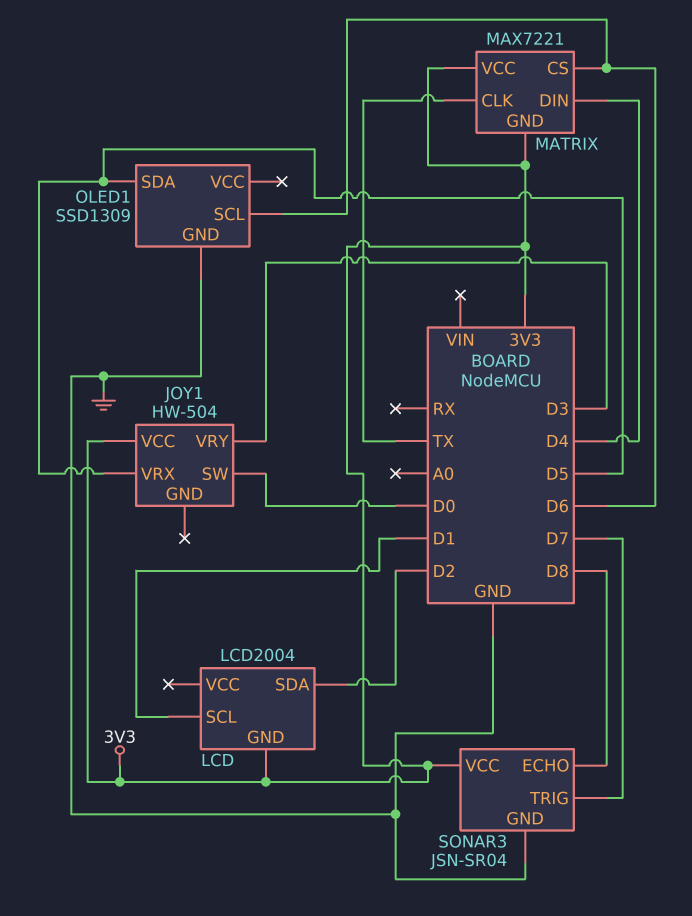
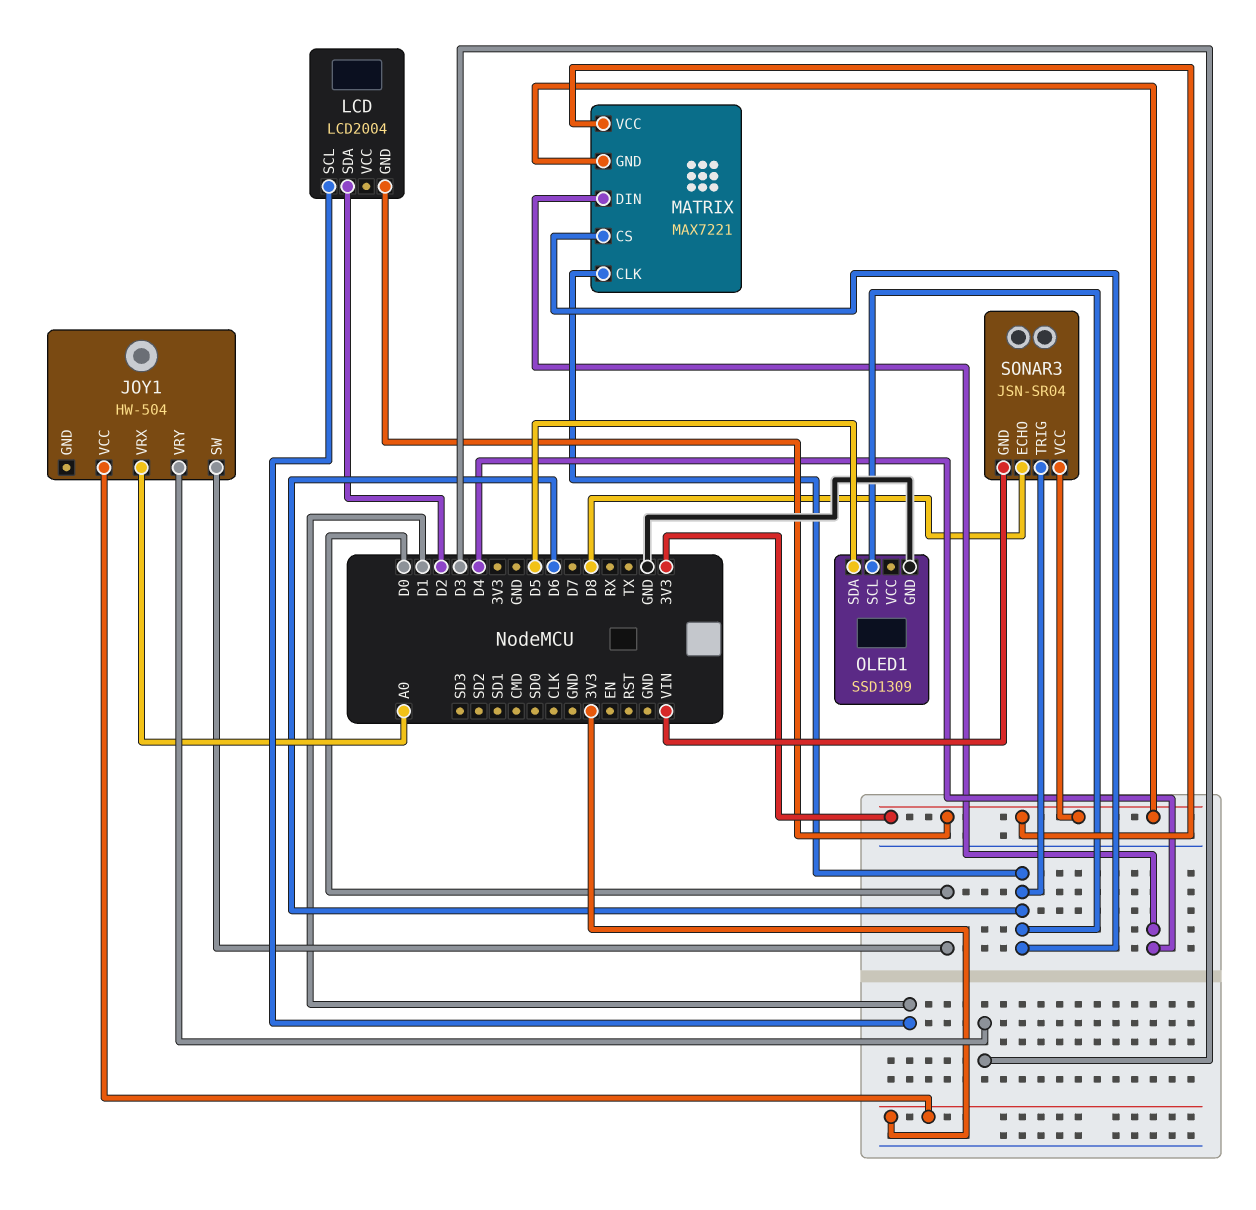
JOY1 pin VRX: D5 -> A0
MATRIX pin CLK: TX -> D6
SONAR3 pin GND: GND -> VIN
SONAR3 pin TRIG: D7 -> D6

